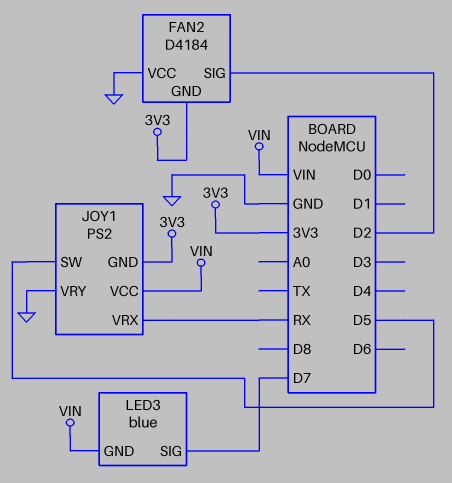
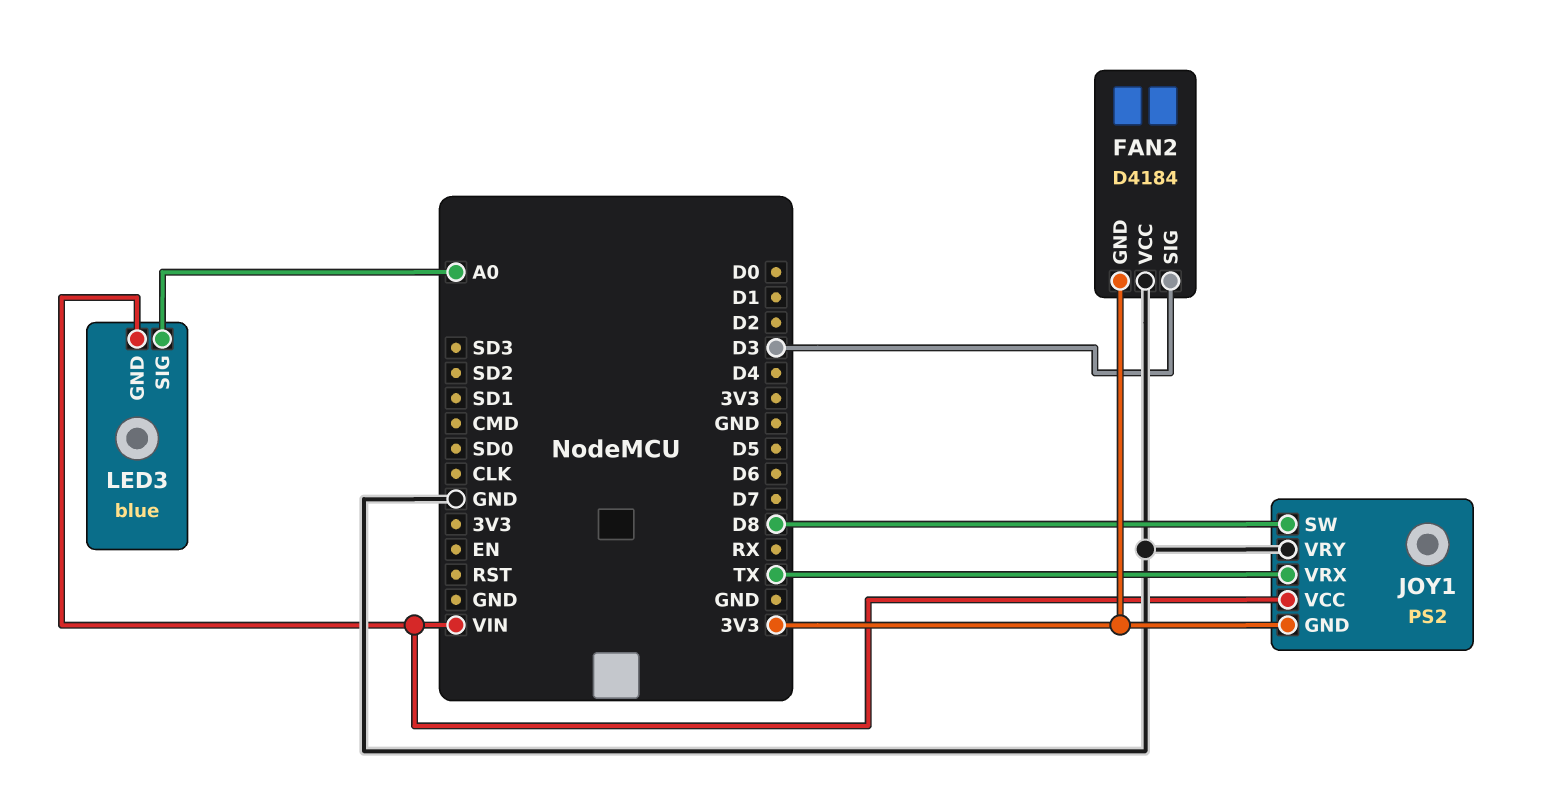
FAN2 pin SIG: D2 -> D3
JOY1 pin SW: D5 -> D8
JOY1 pin VRX: RX -> TX
LED3 pin SIG: D7 -> A0

